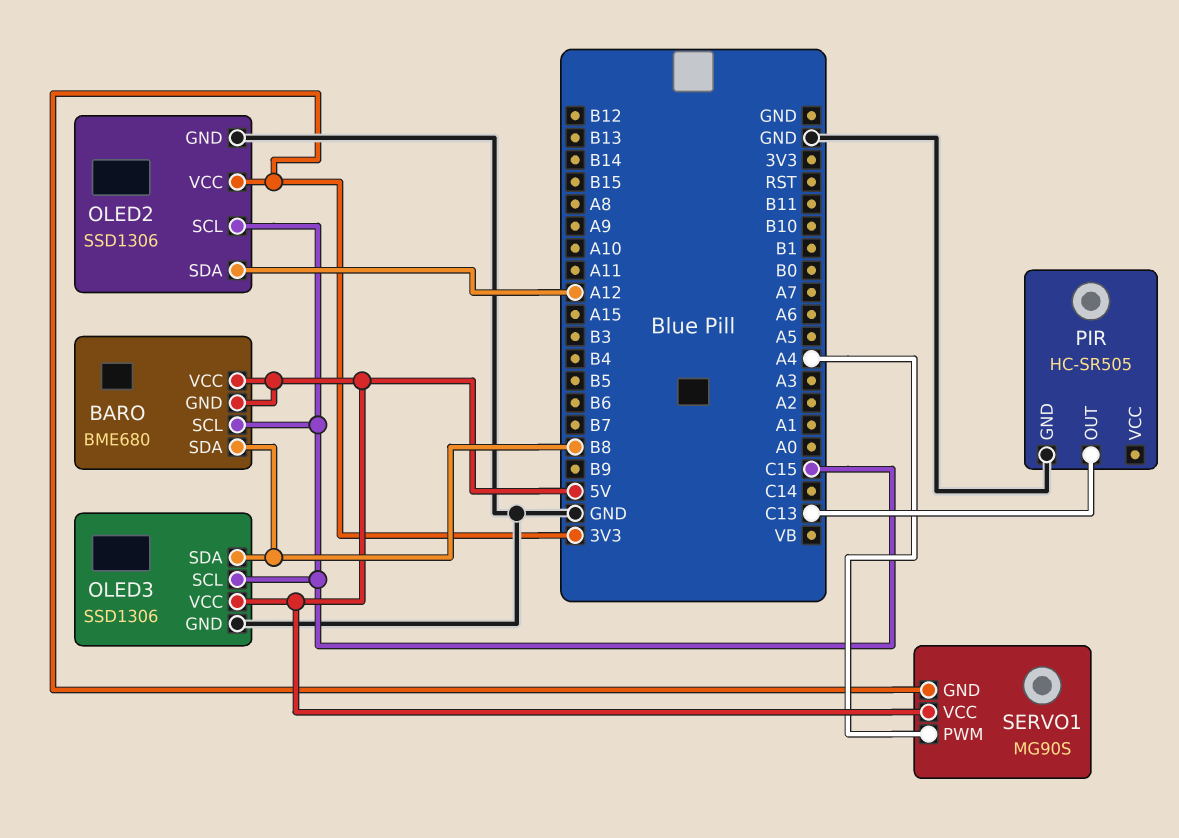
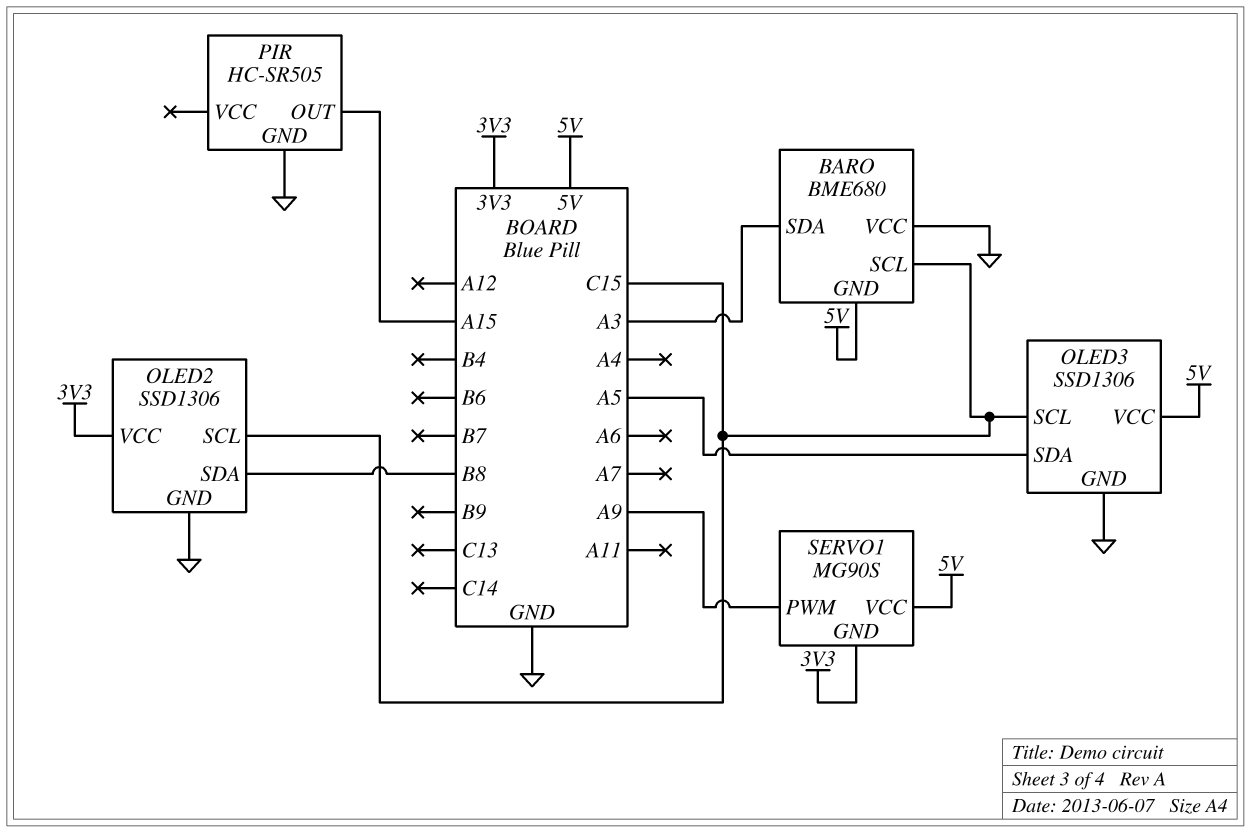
BARO pin SDA: B8 -> A3
BARO pin VCC: 5V -> GND
OLED2 pin SDA: A12 -> B8
OLED3 pin SDA: B8 -> A5
PIR pin OUT: C13 -> A15
SERVO1 pin PWM: A4 -> A9

